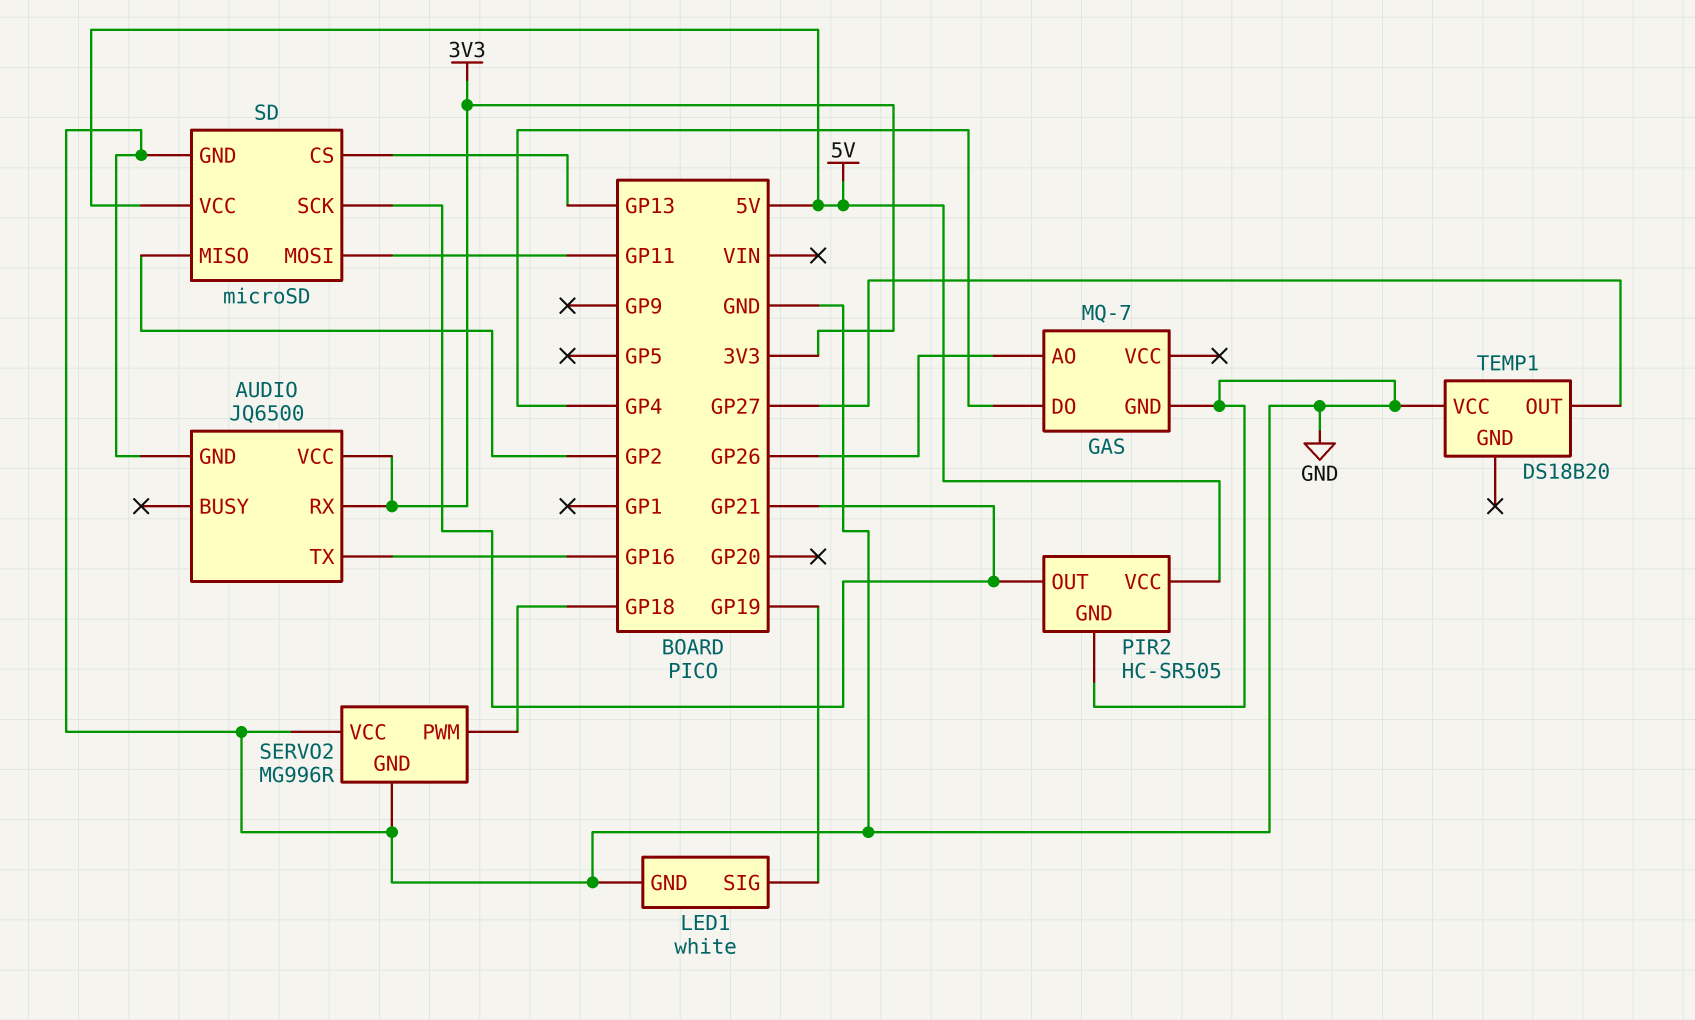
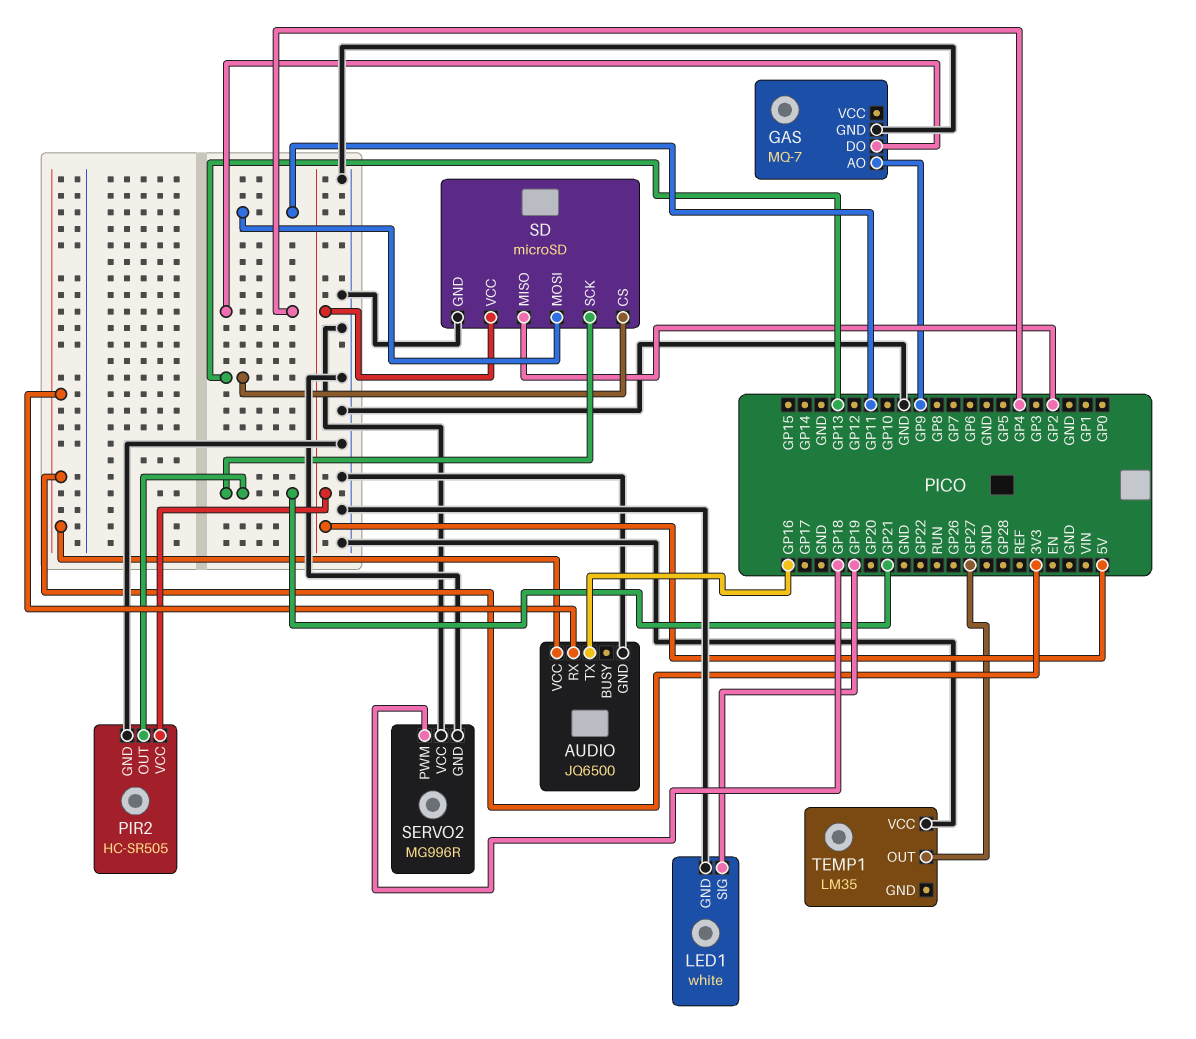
GAS pin AO: GP26 -> GP9
TEMP1: DS18B20 -> LM35

